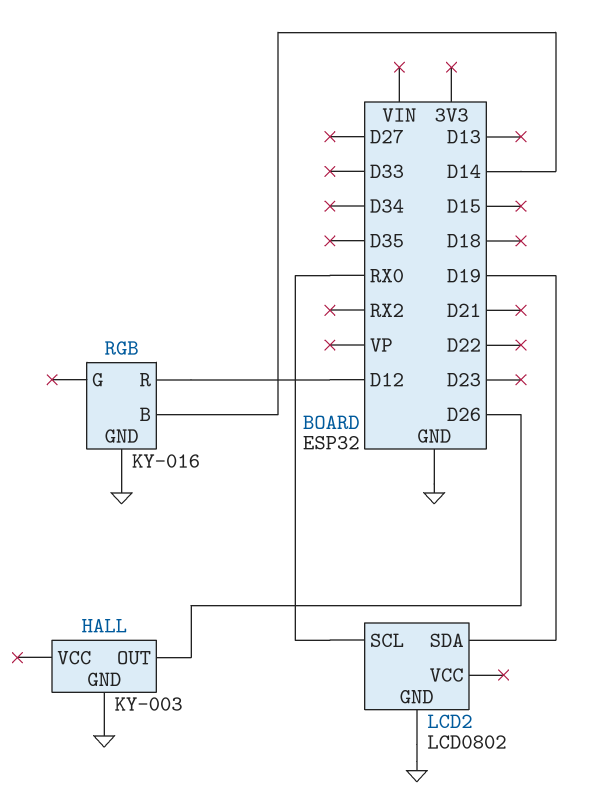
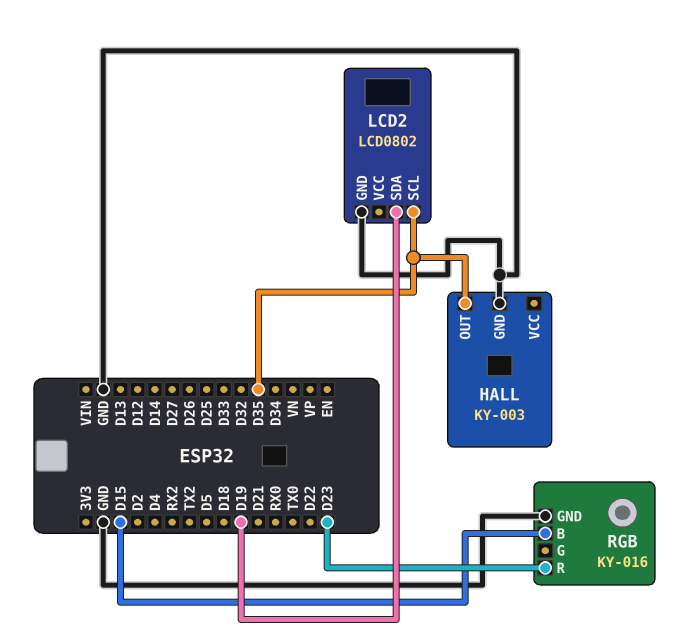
HALL pin OUT: D26 -> D35
LCD2 pin SCL: RX0 -> D35
RGB pin B: D14 -> D15
RGB pin R: D12 -> D23

